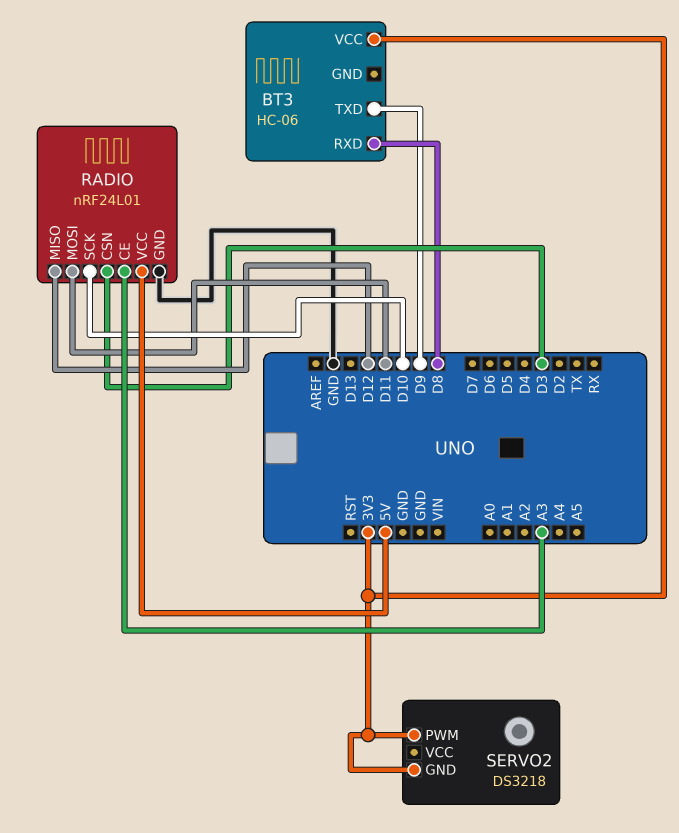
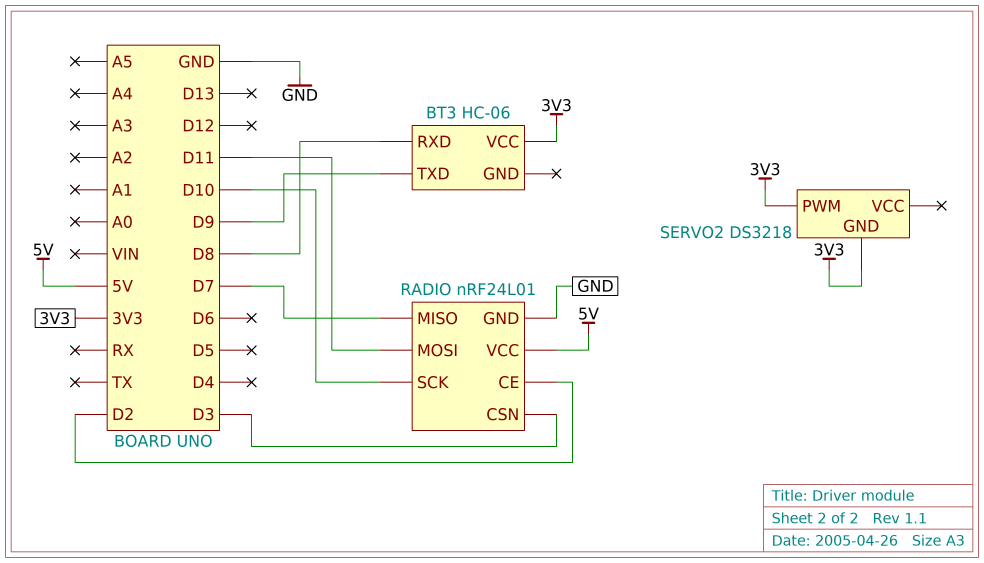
RADIO pin CE: A3 -> D2
RADIO pin MISO: D12 -> D7

